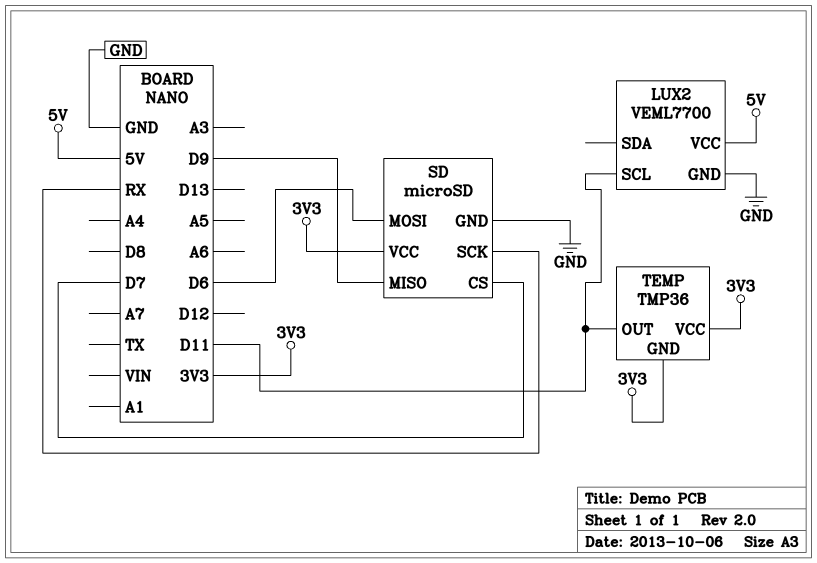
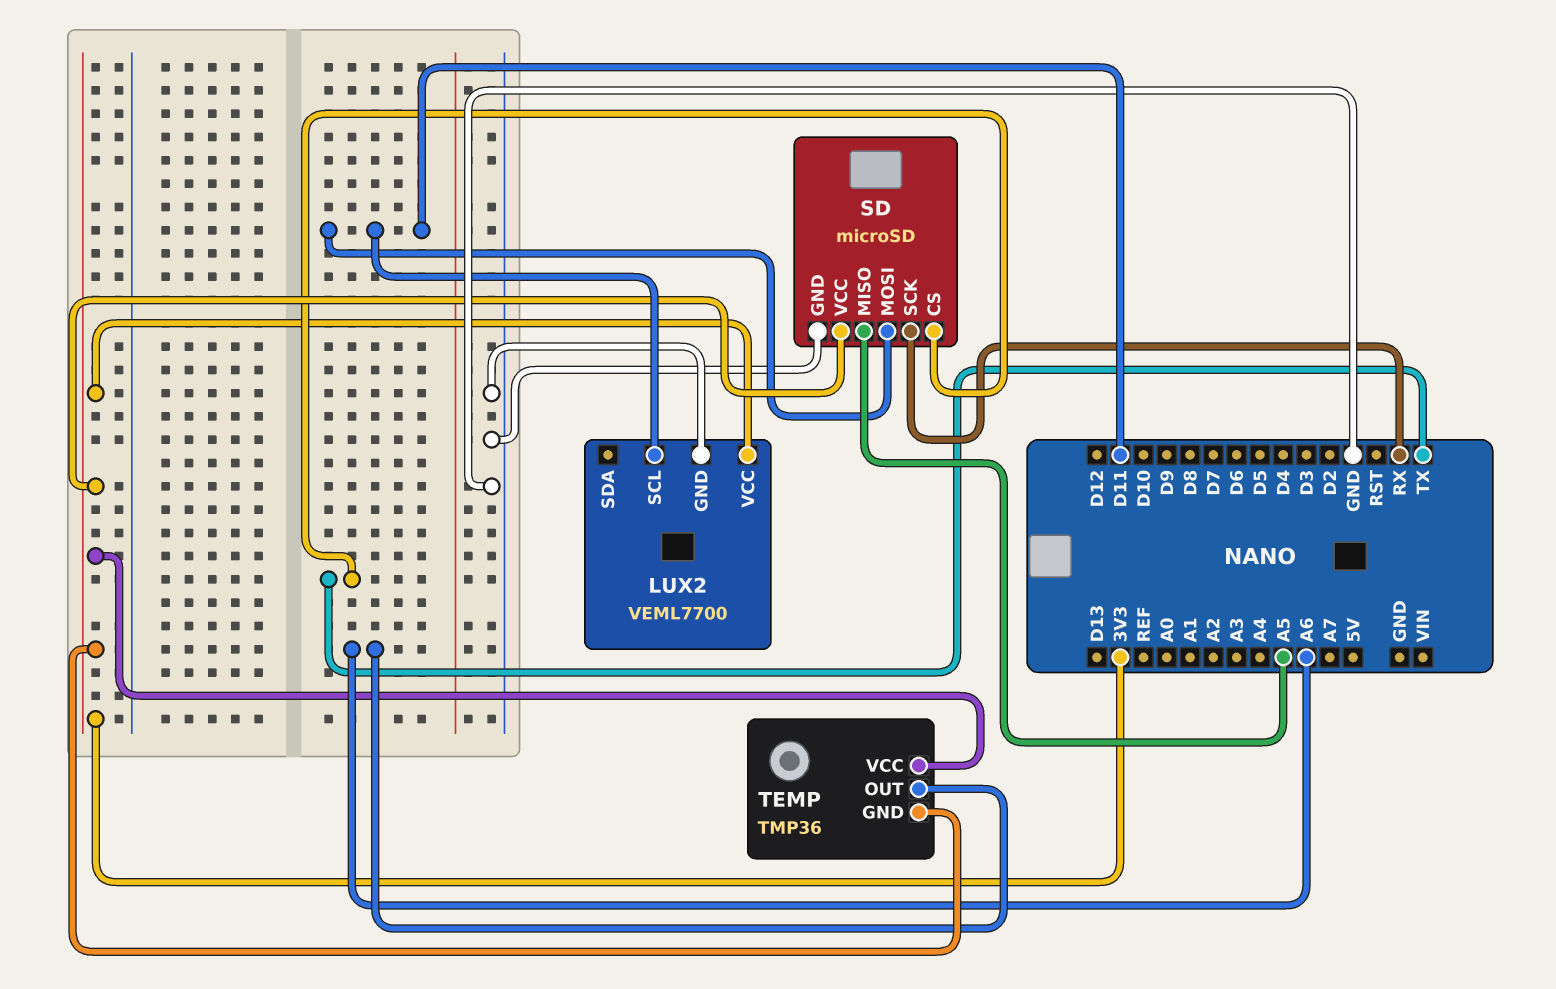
LUX2 pin VCC: 5V -> 3V3
SD pin CS: D7 -> TX
SD pin MISO: D9 -> A5
SD pin MOSI: D6 -> D11
TEMP pin OUT: D11 -> A6

